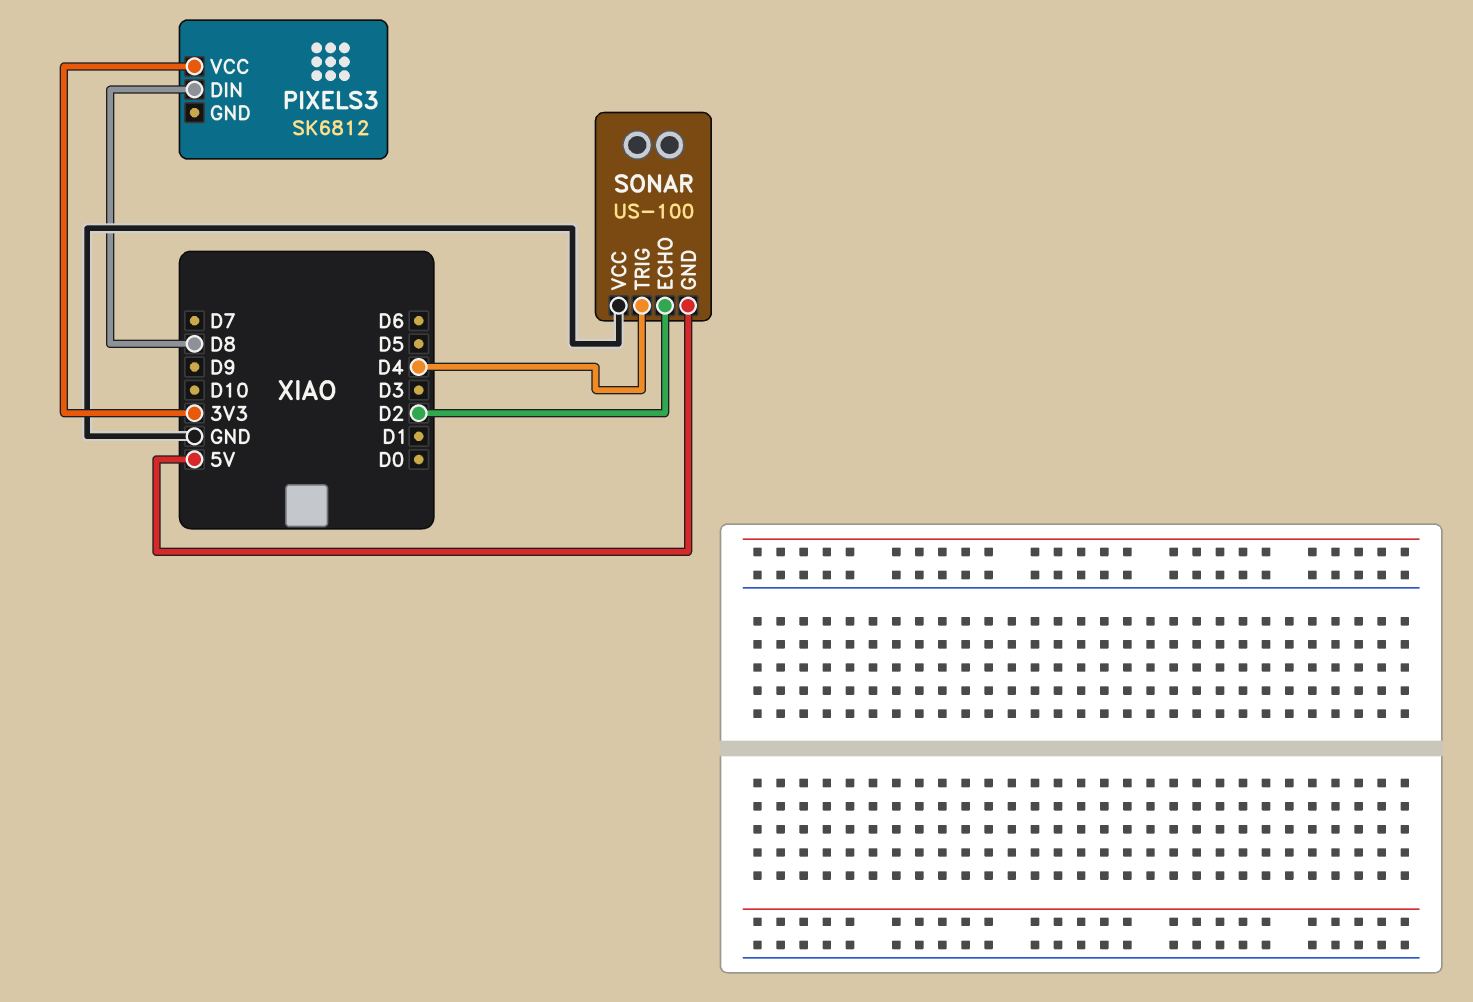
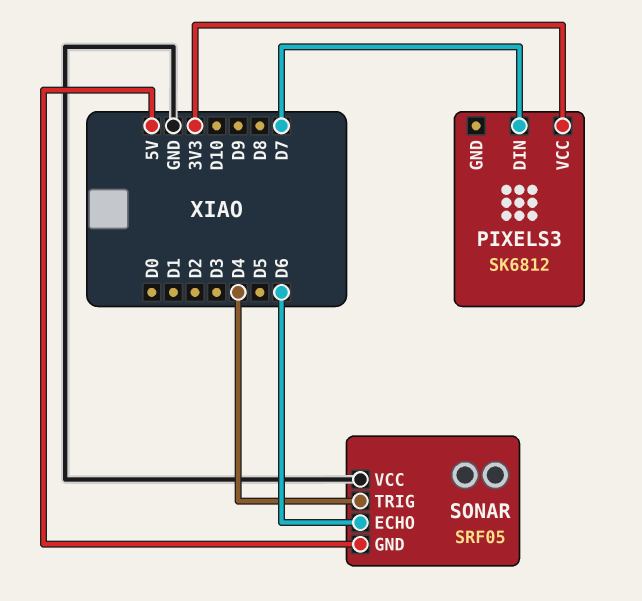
PIXELS3 pin DIN: D8 -> D7
SONAR: US-100 -> SRF05
SONAR pin ECHO: D2 -> D6

